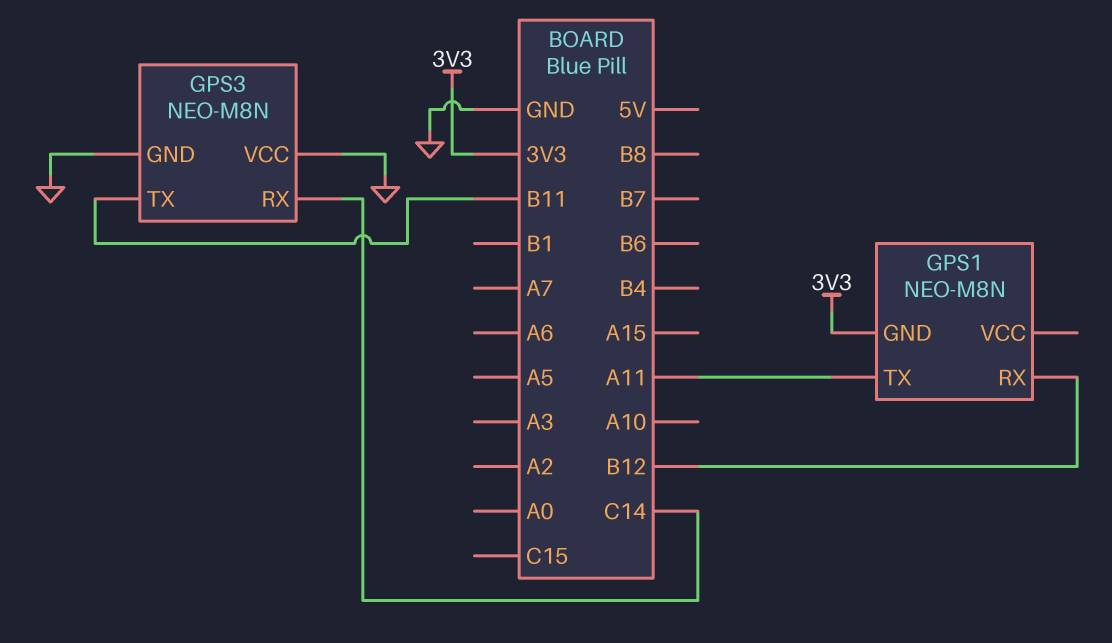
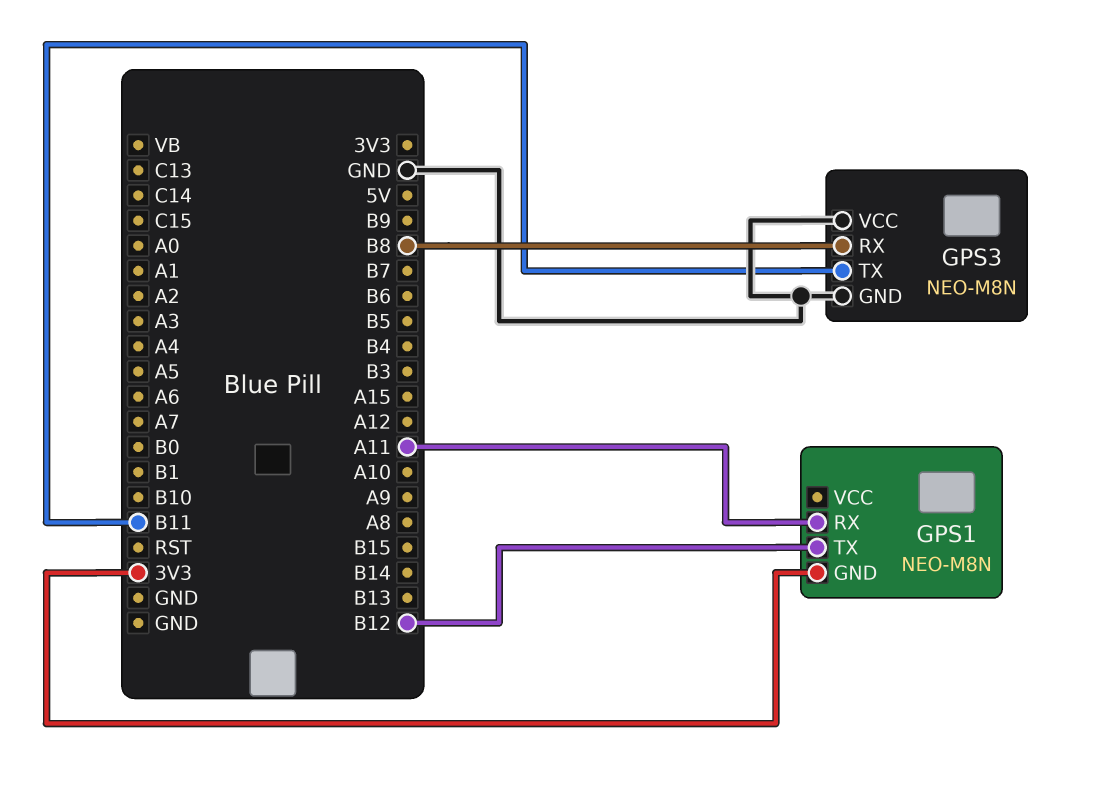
GPS1 pin RX: B12 -> A11
GPS1 pin TX: A11 -> B12
GPS3 pin RX: C14 -> B8

